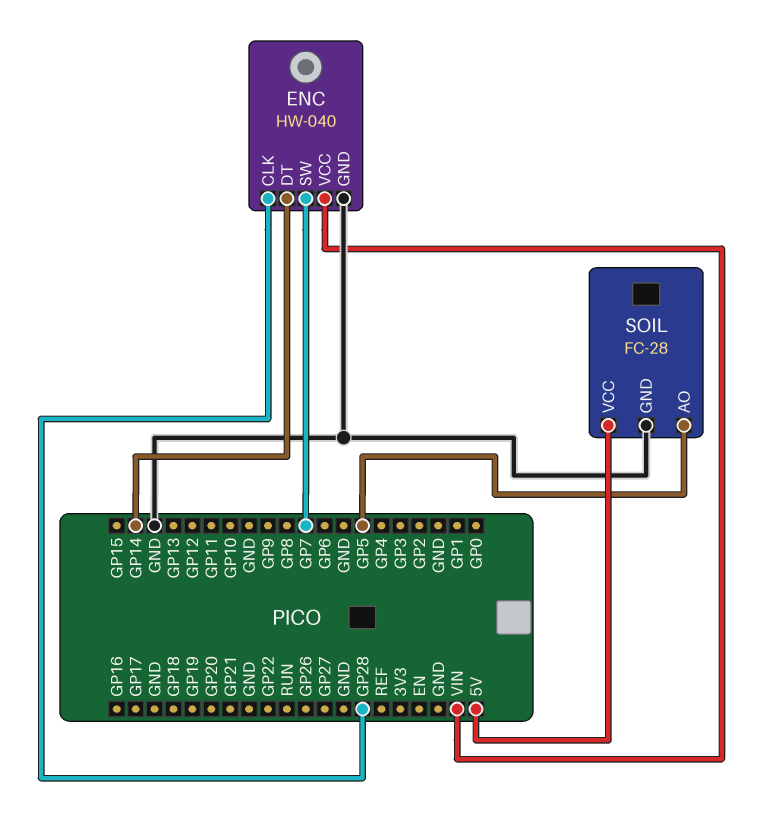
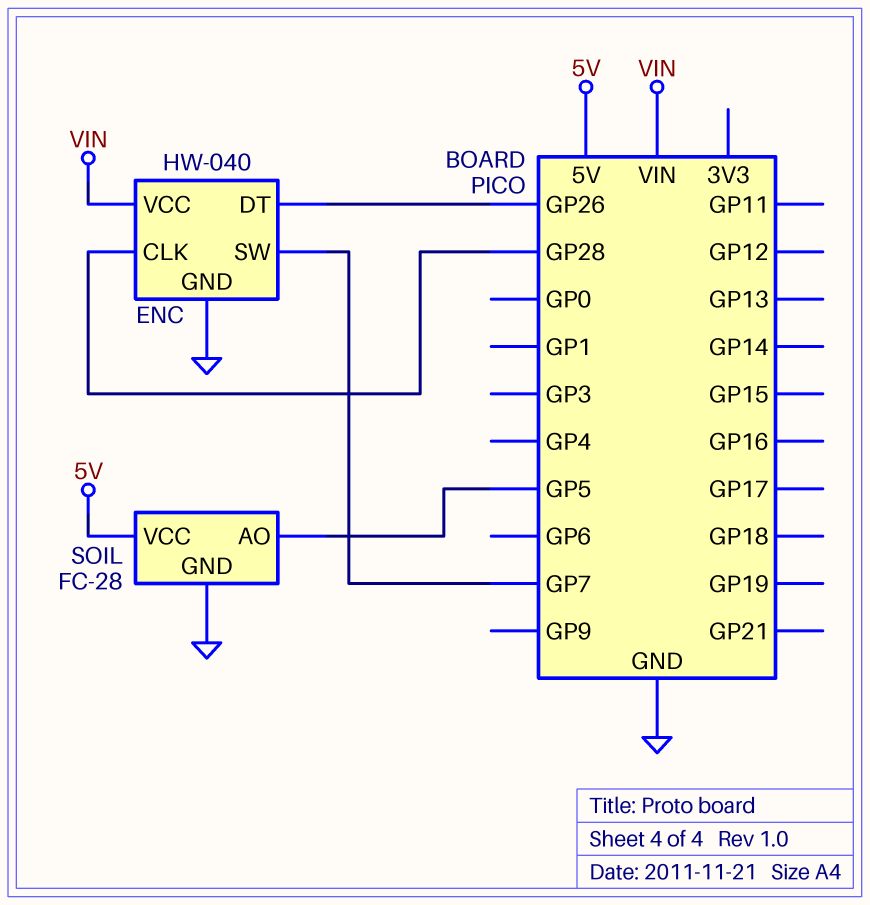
ENC pin DT: GP14 -> GP26

